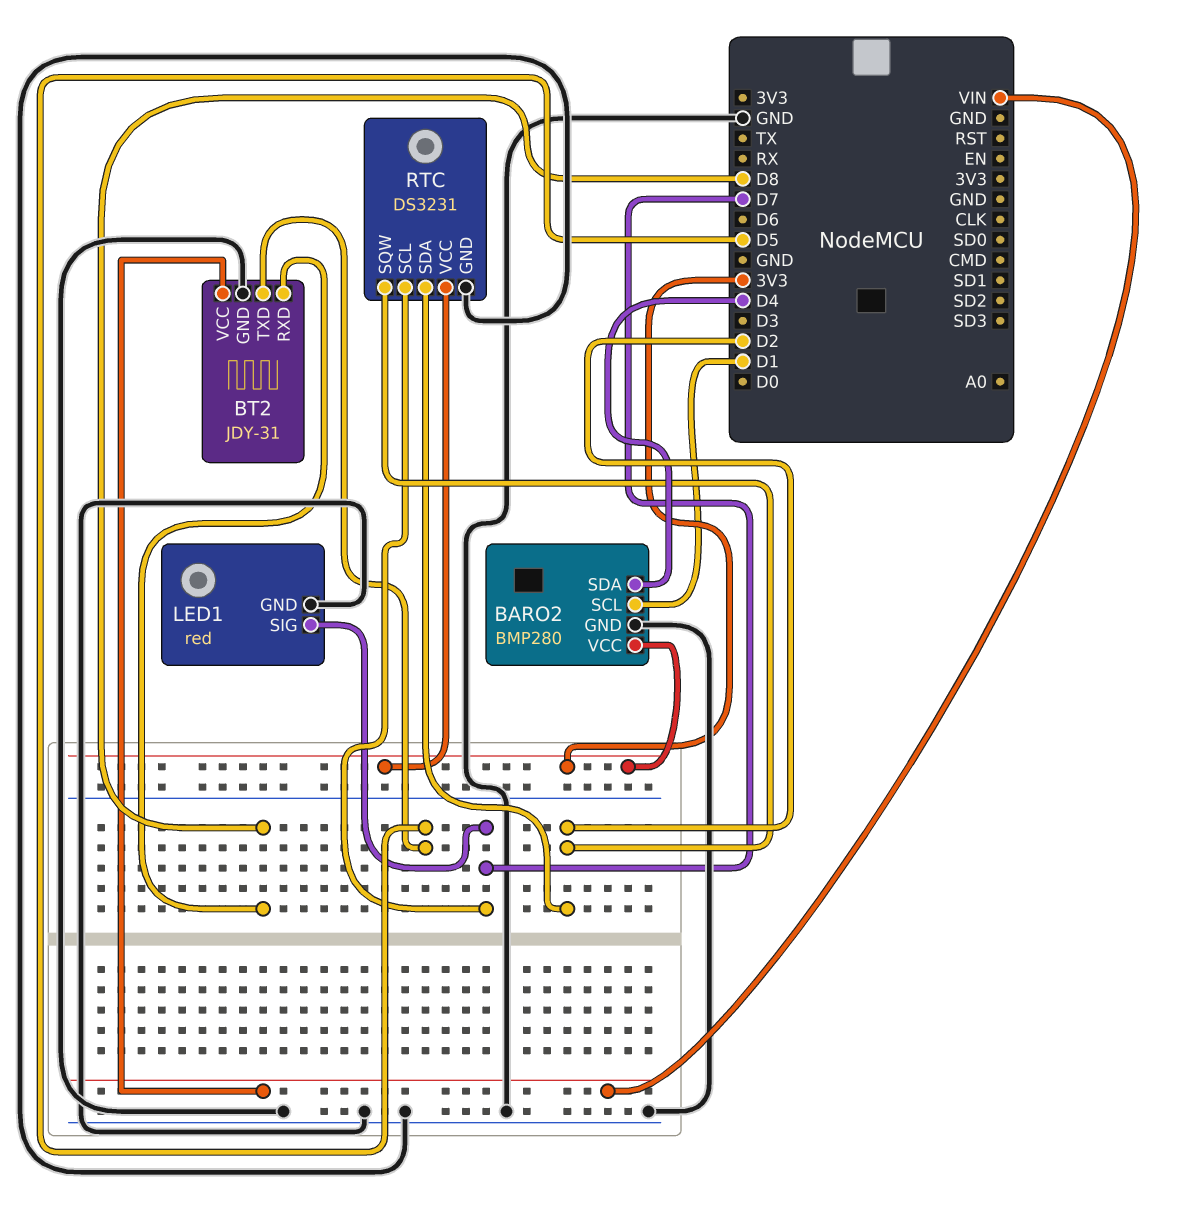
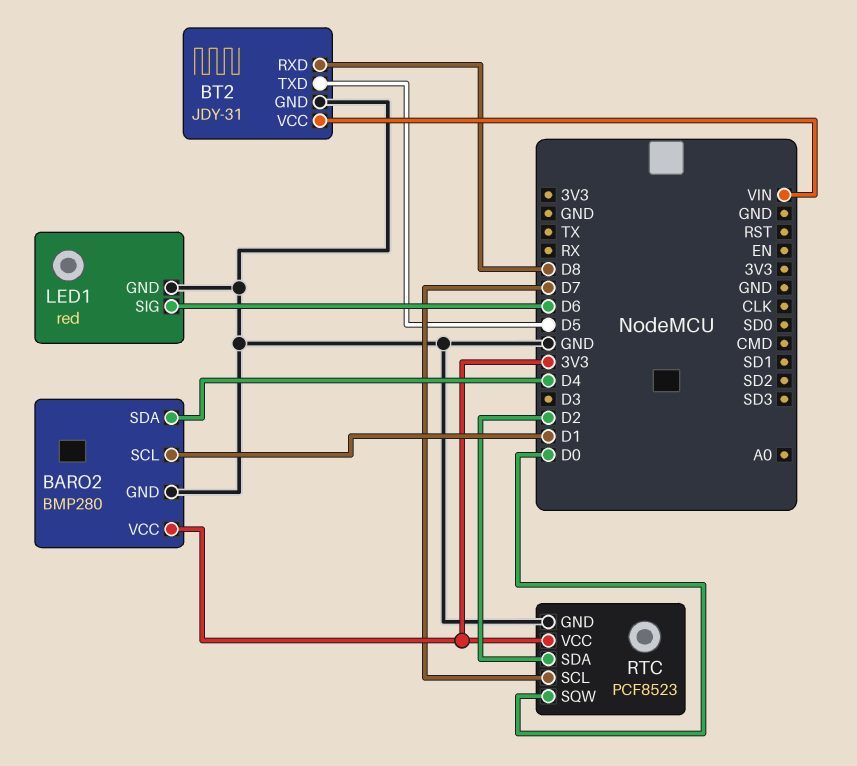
LED1 pin SIG: D7 -> D6
RTC: DS3231 -> PCF8523
RTC pin SQW: D2 -> D0

